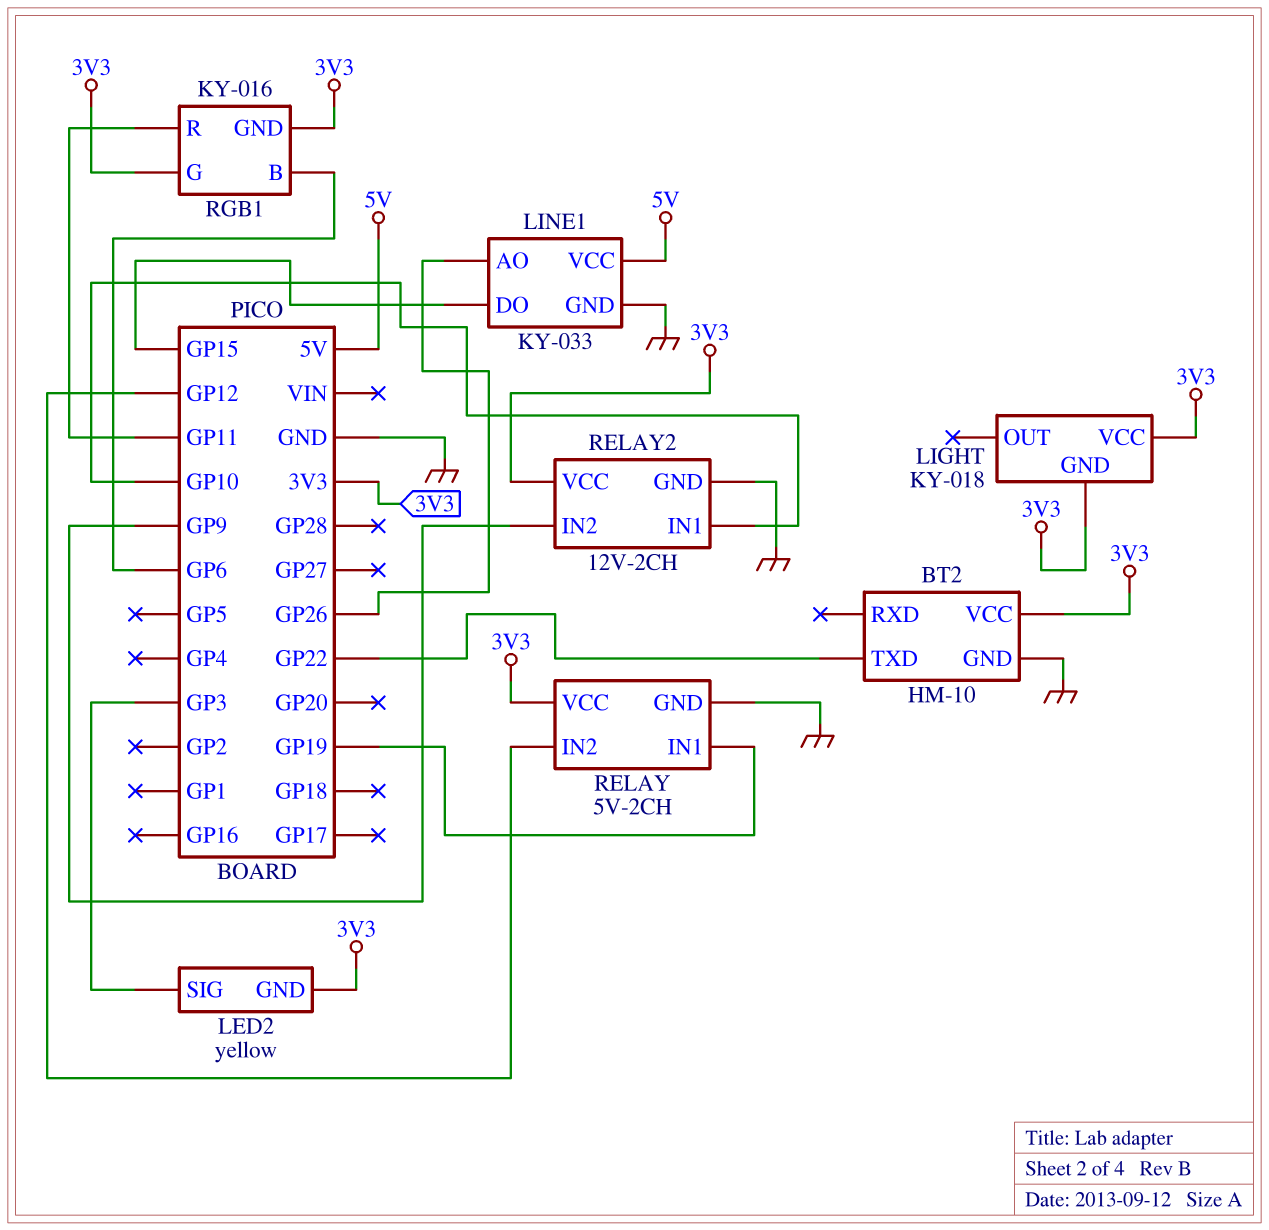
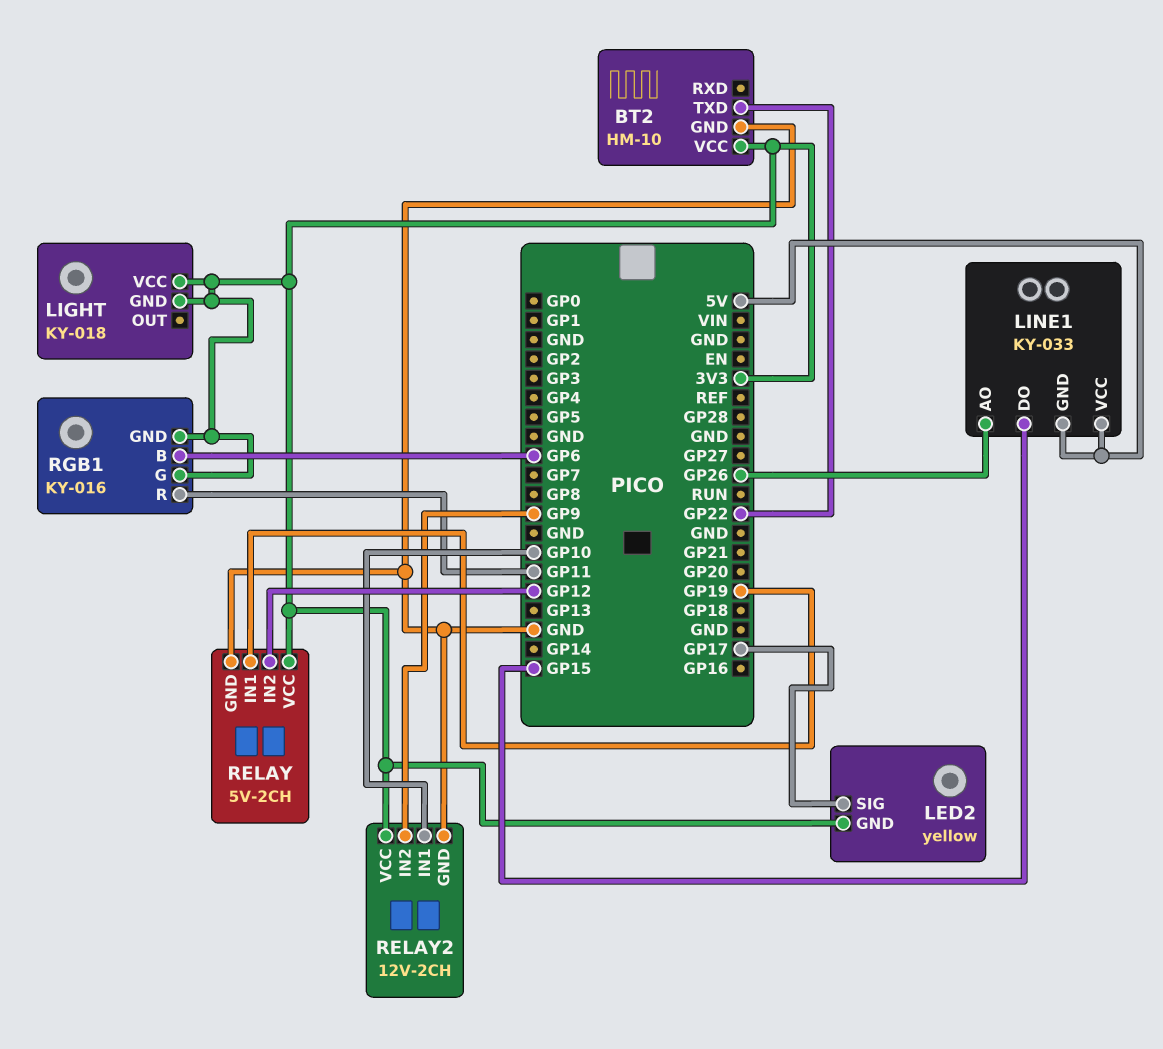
LED2 pin SIG: GP3 -> GP17
LINE1 pin GND: GND -> 5V

